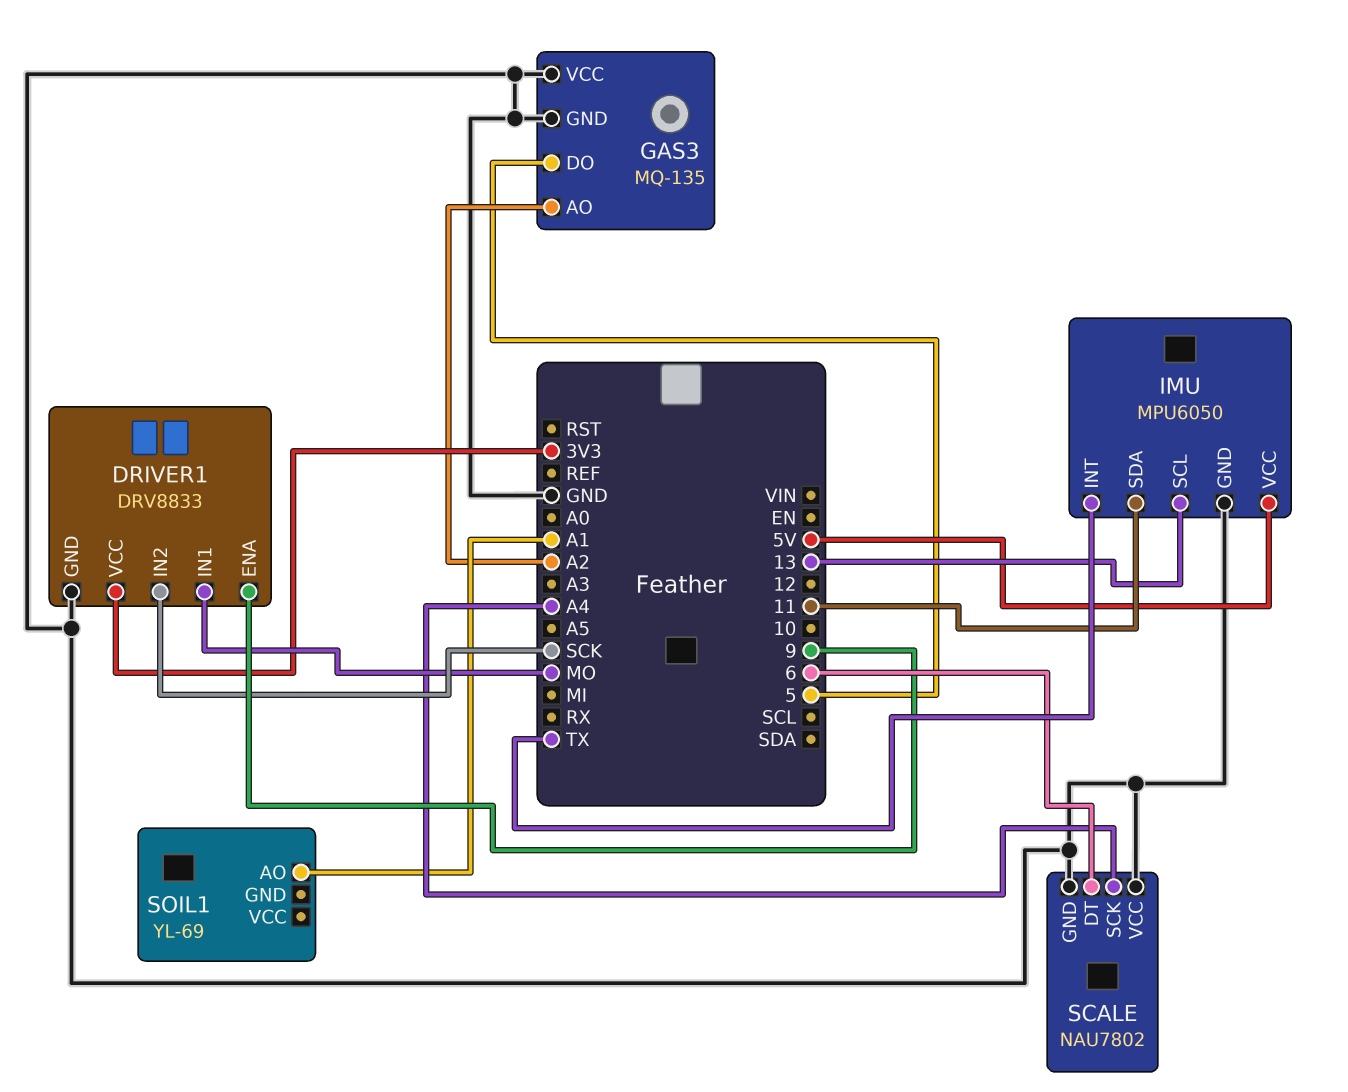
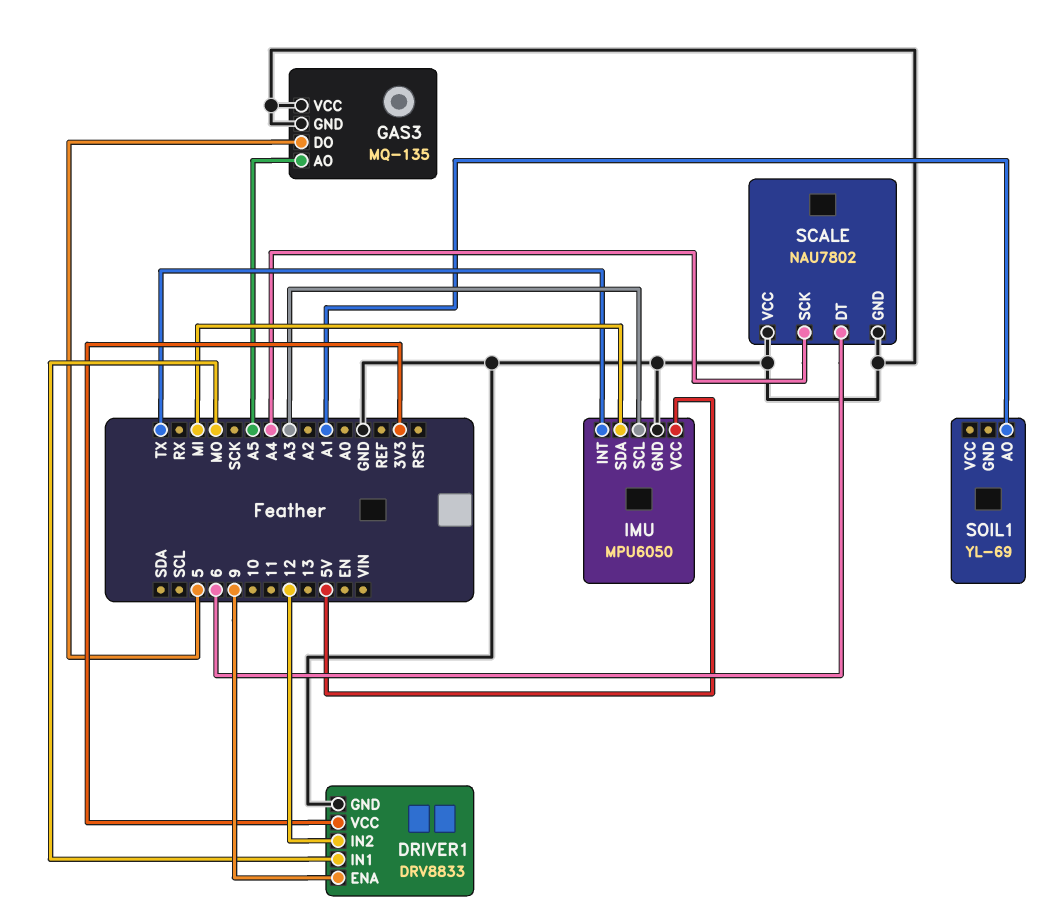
DRIVER1 pin IN2: SCK -> 12
GAS3 pin AO: A2 -> A5
IMU pin SCL: 13 -> A3
IMU pin SDA: 11 -> MI

